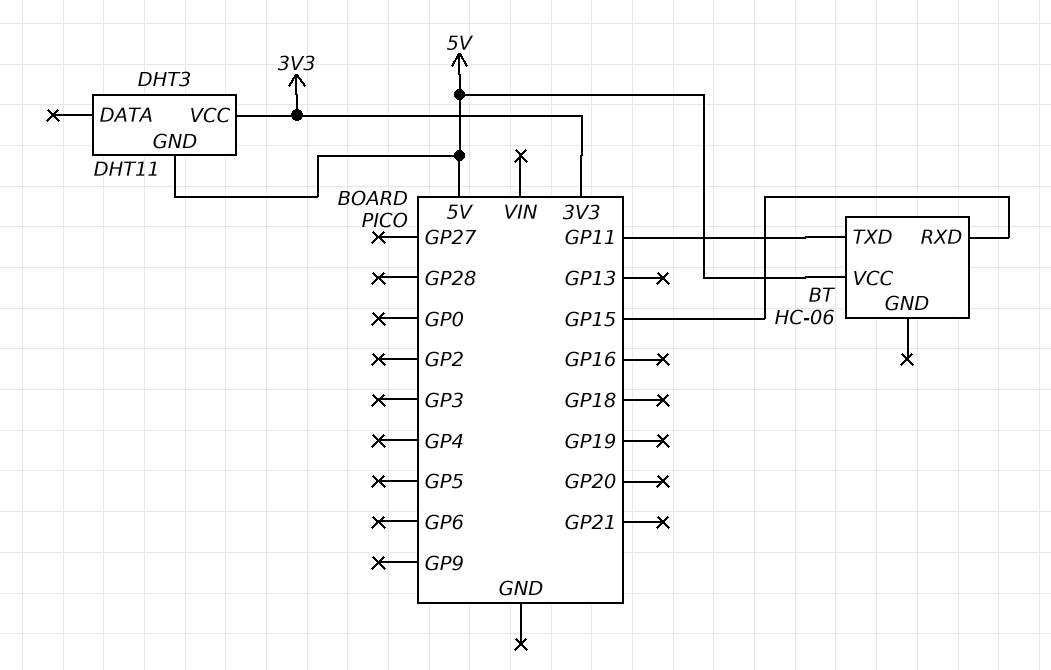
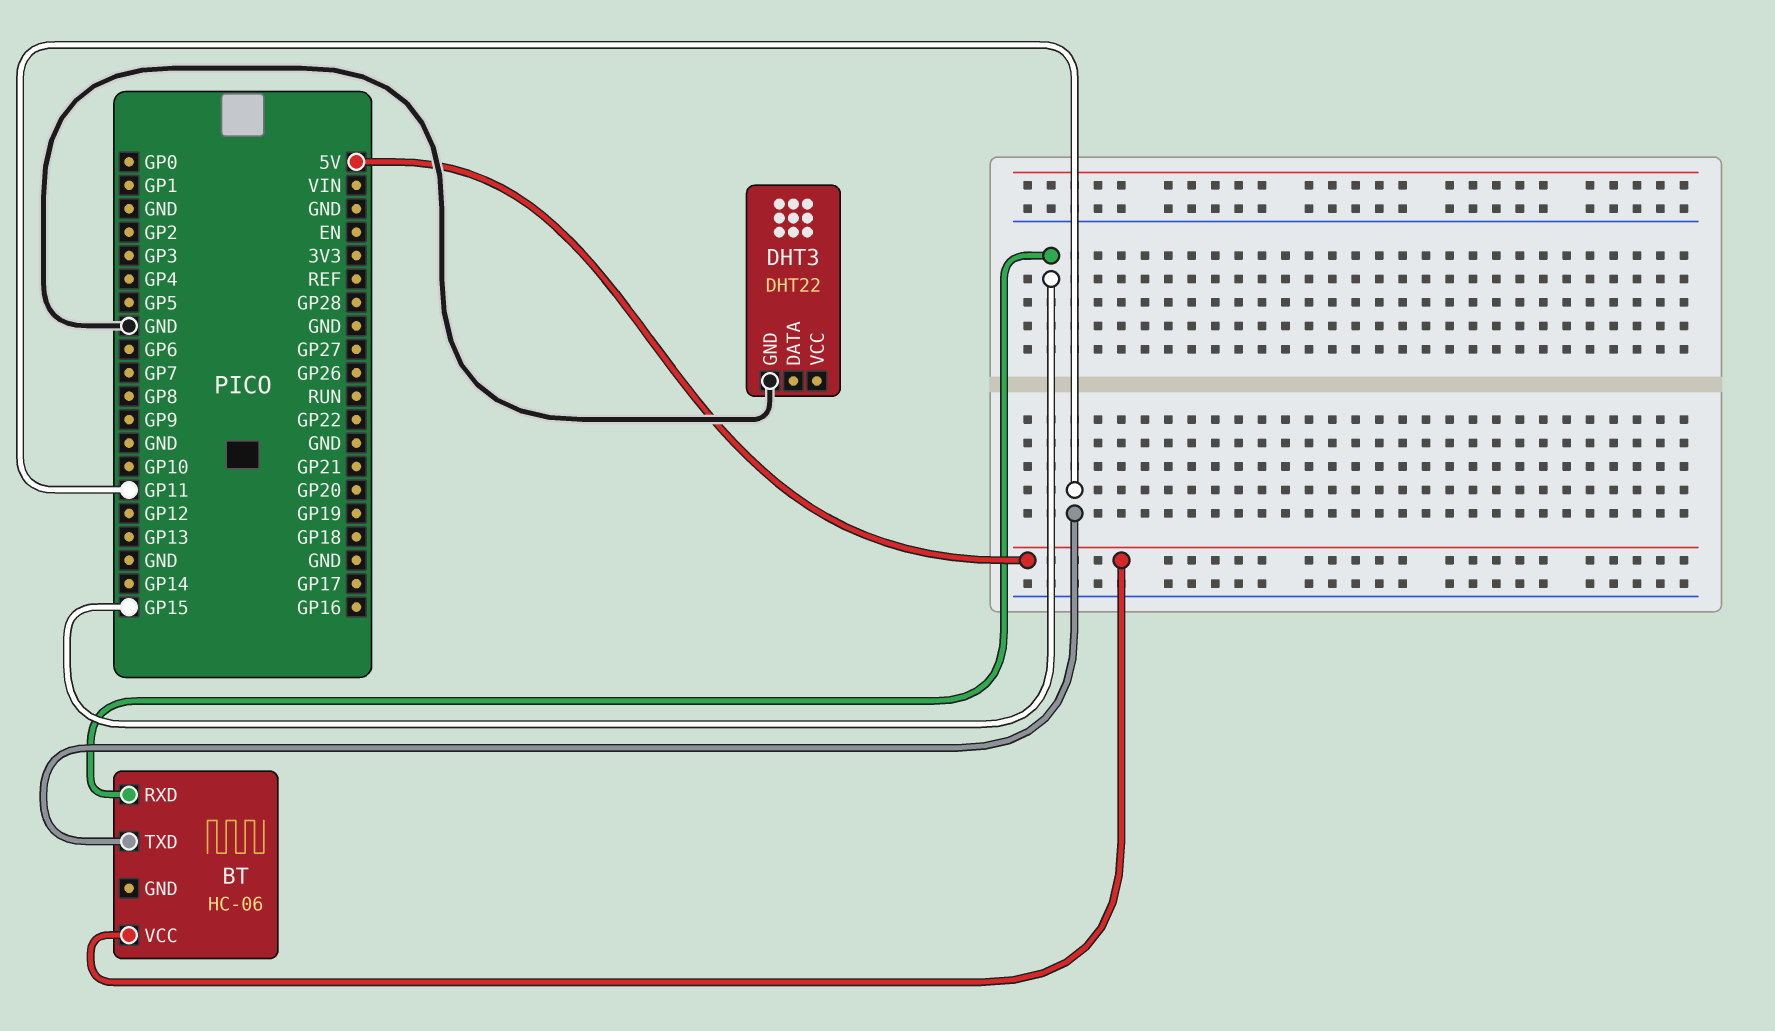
DHT3: DHT11 -> DHT22
DHT3 pin GND: 5V -> GND
DHT3 pin VCC: 3V3 -> none

